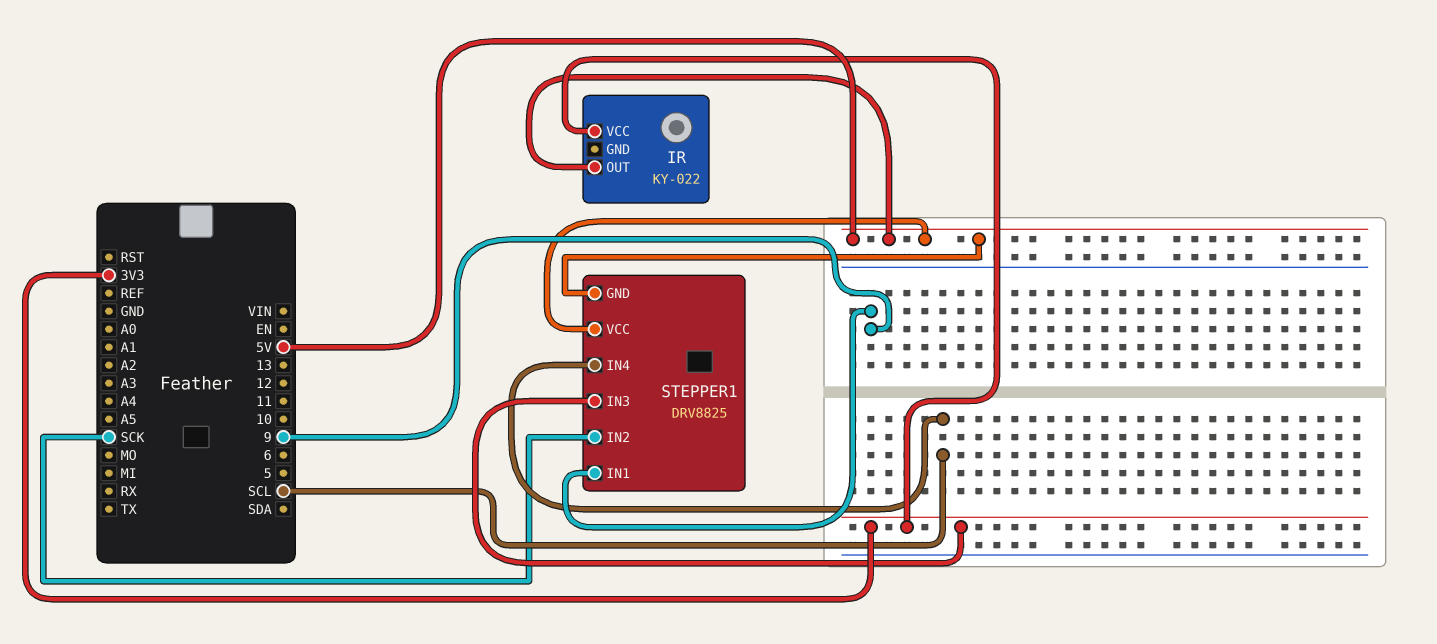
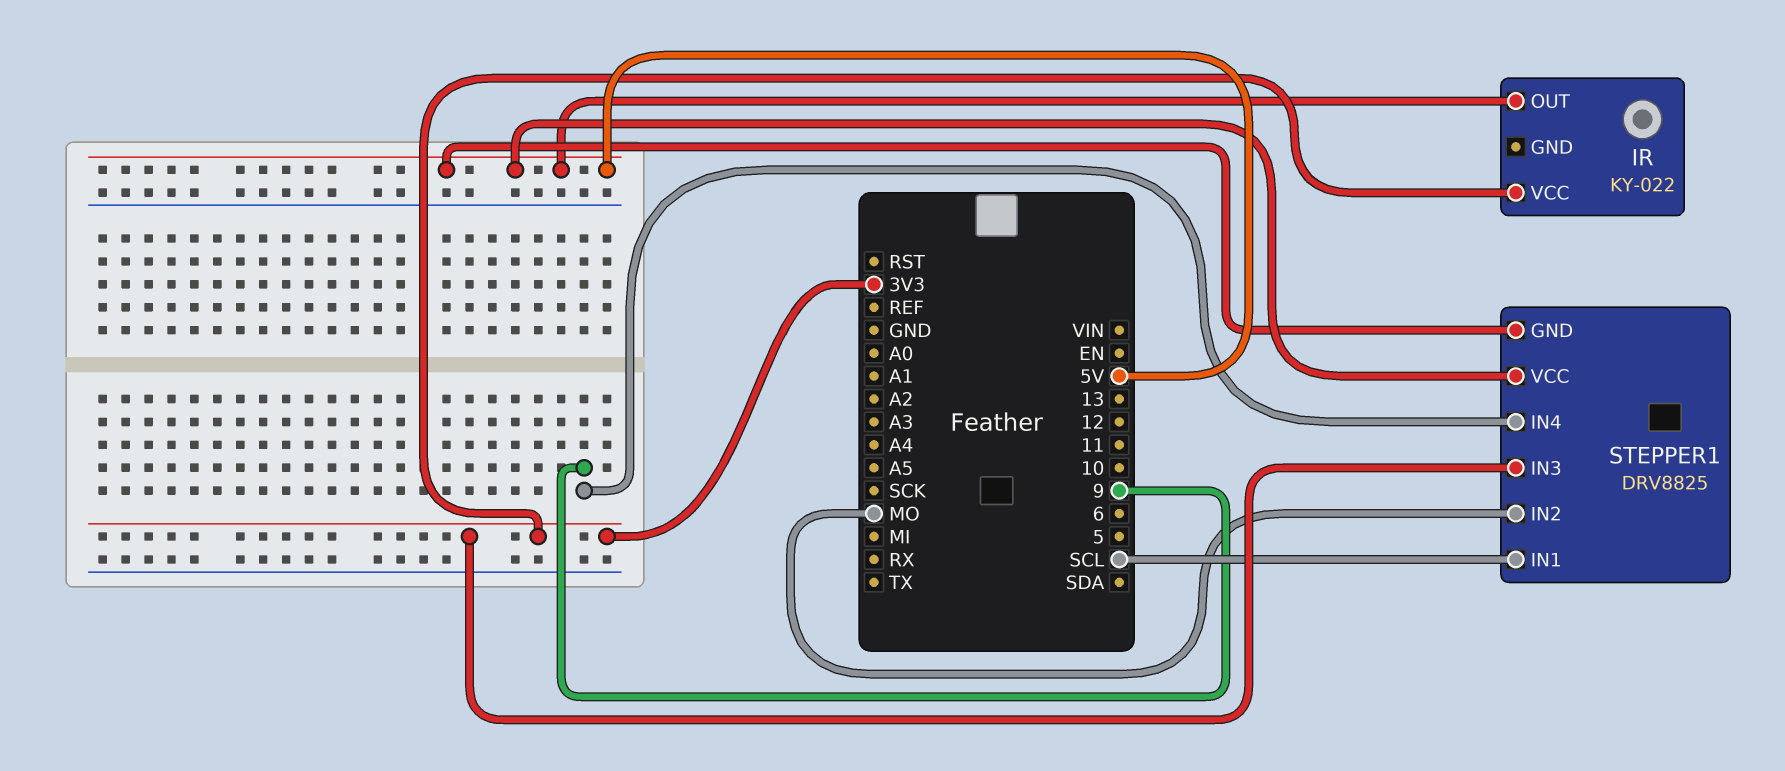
STEPPER1 pin IN1: 9 -> SCL
STEPPER1 pin IN2: SCK -> MO
STEPPER1 pin IN4: SCL -> 9

